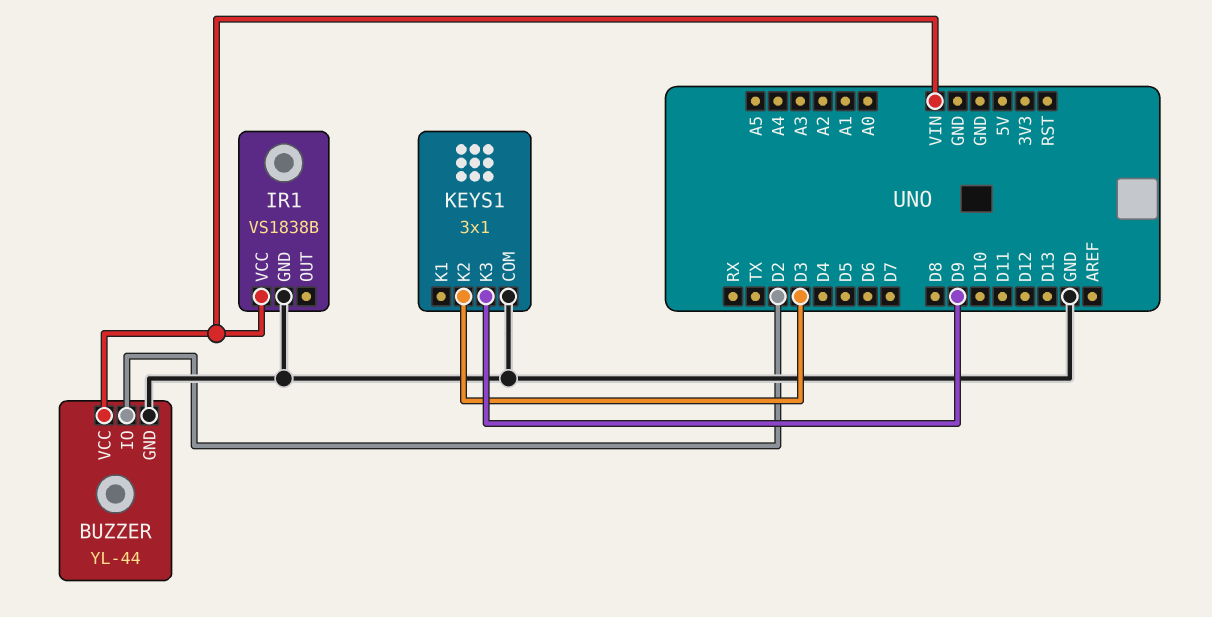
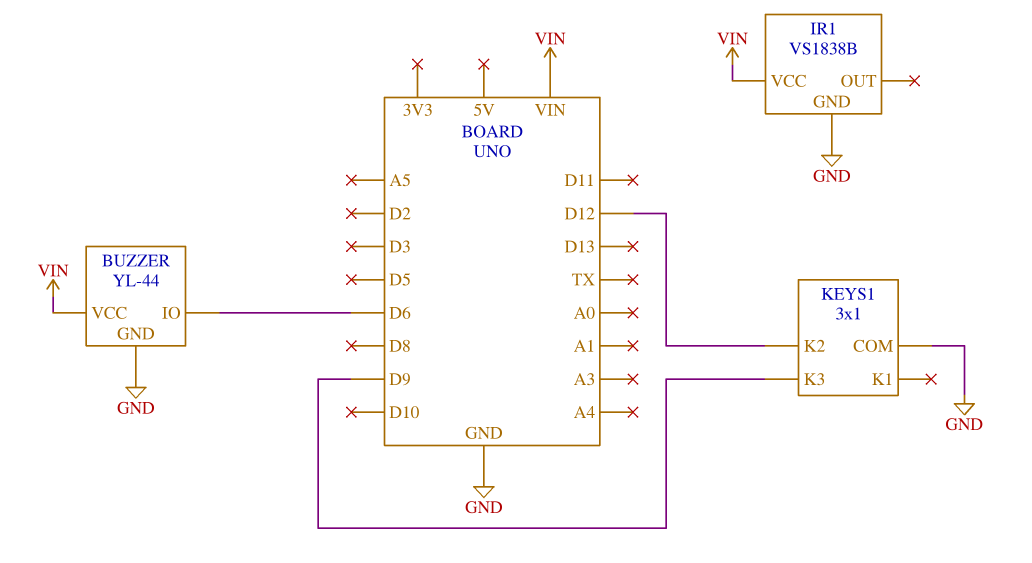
BUZZER pin IO: D2 -> D6
KEYS1 pin K2: D3 -> D12

